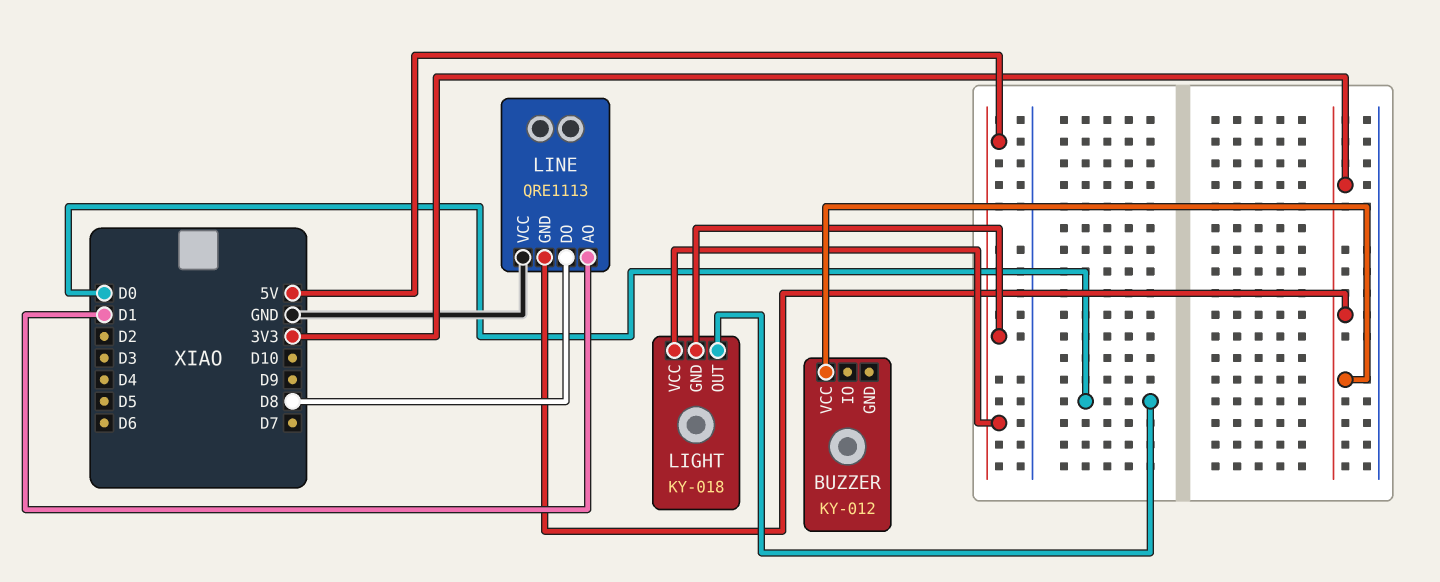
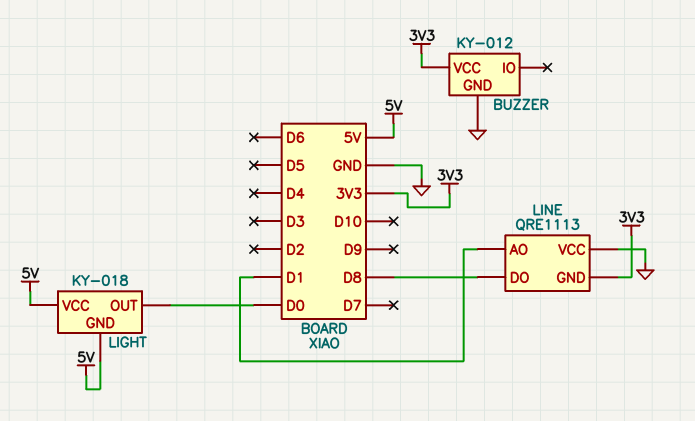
BUZZER pin GND: none -> GND

